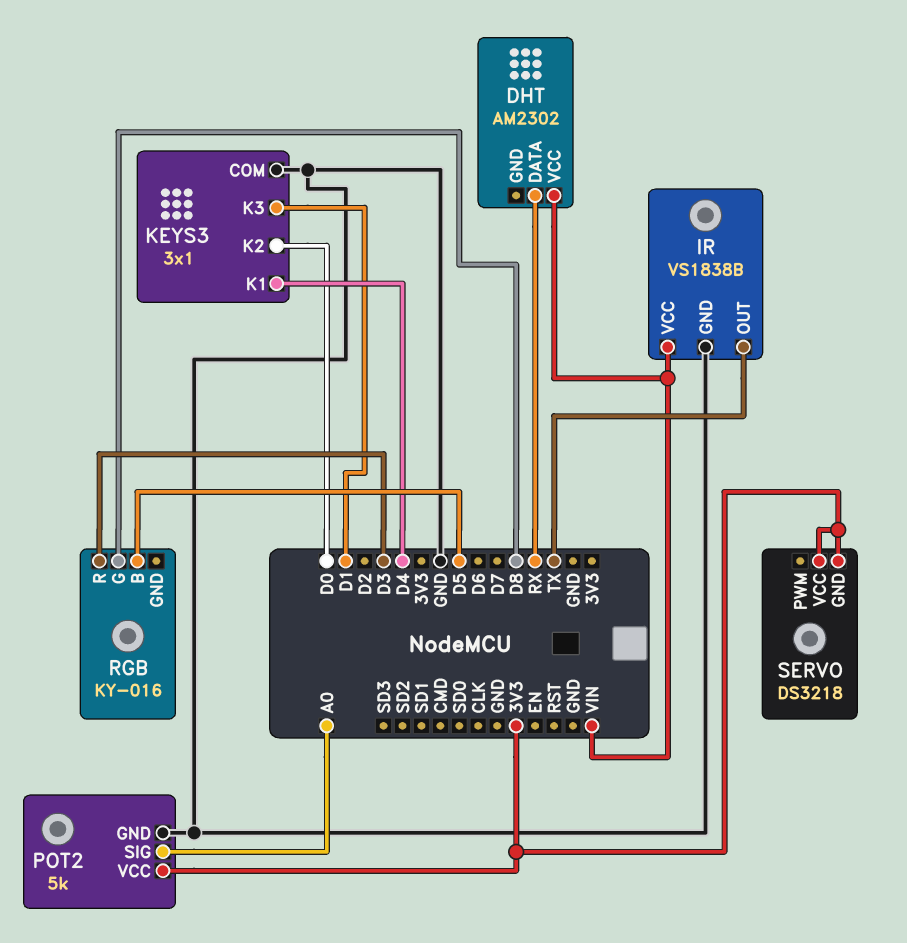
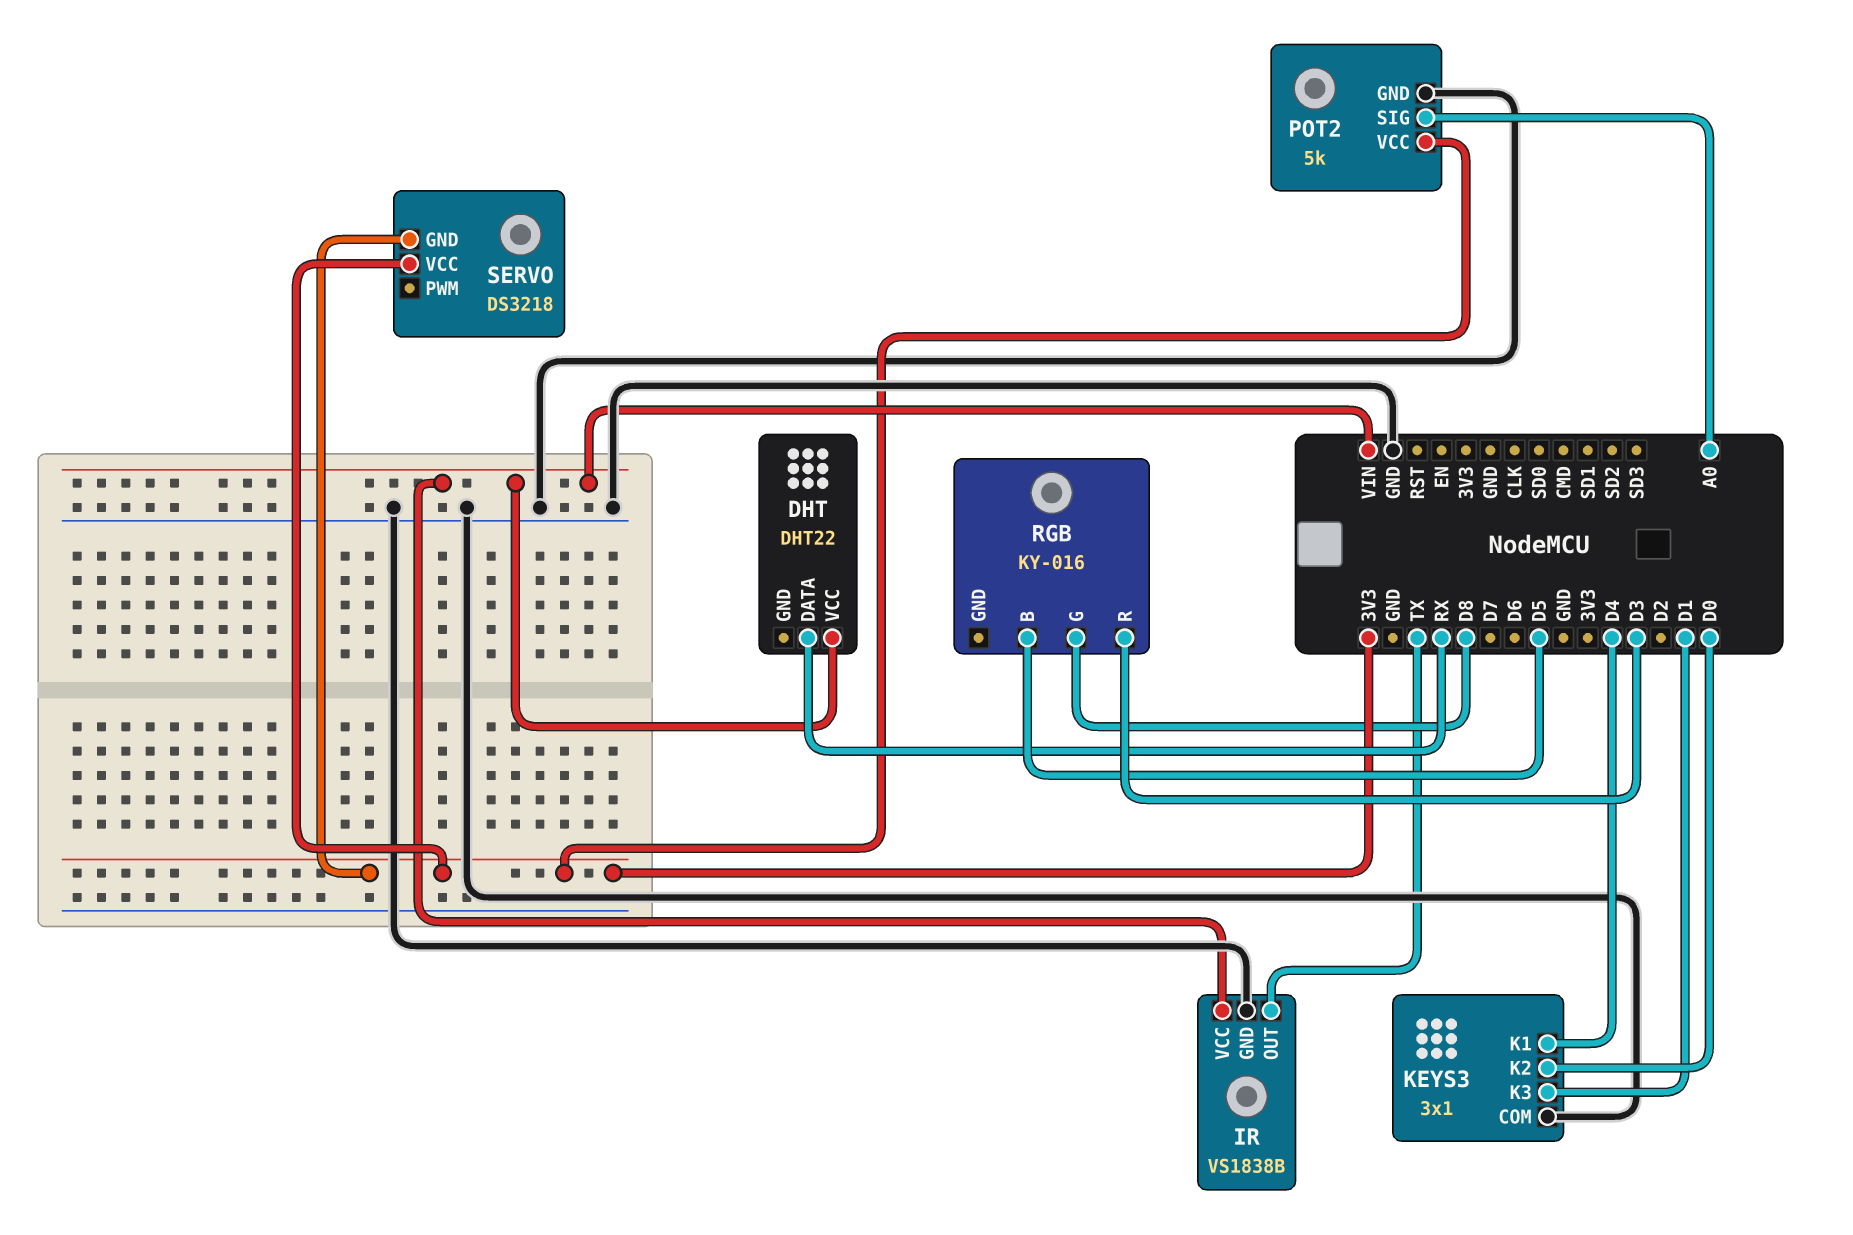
DHT: AM2302 -> DHT22

